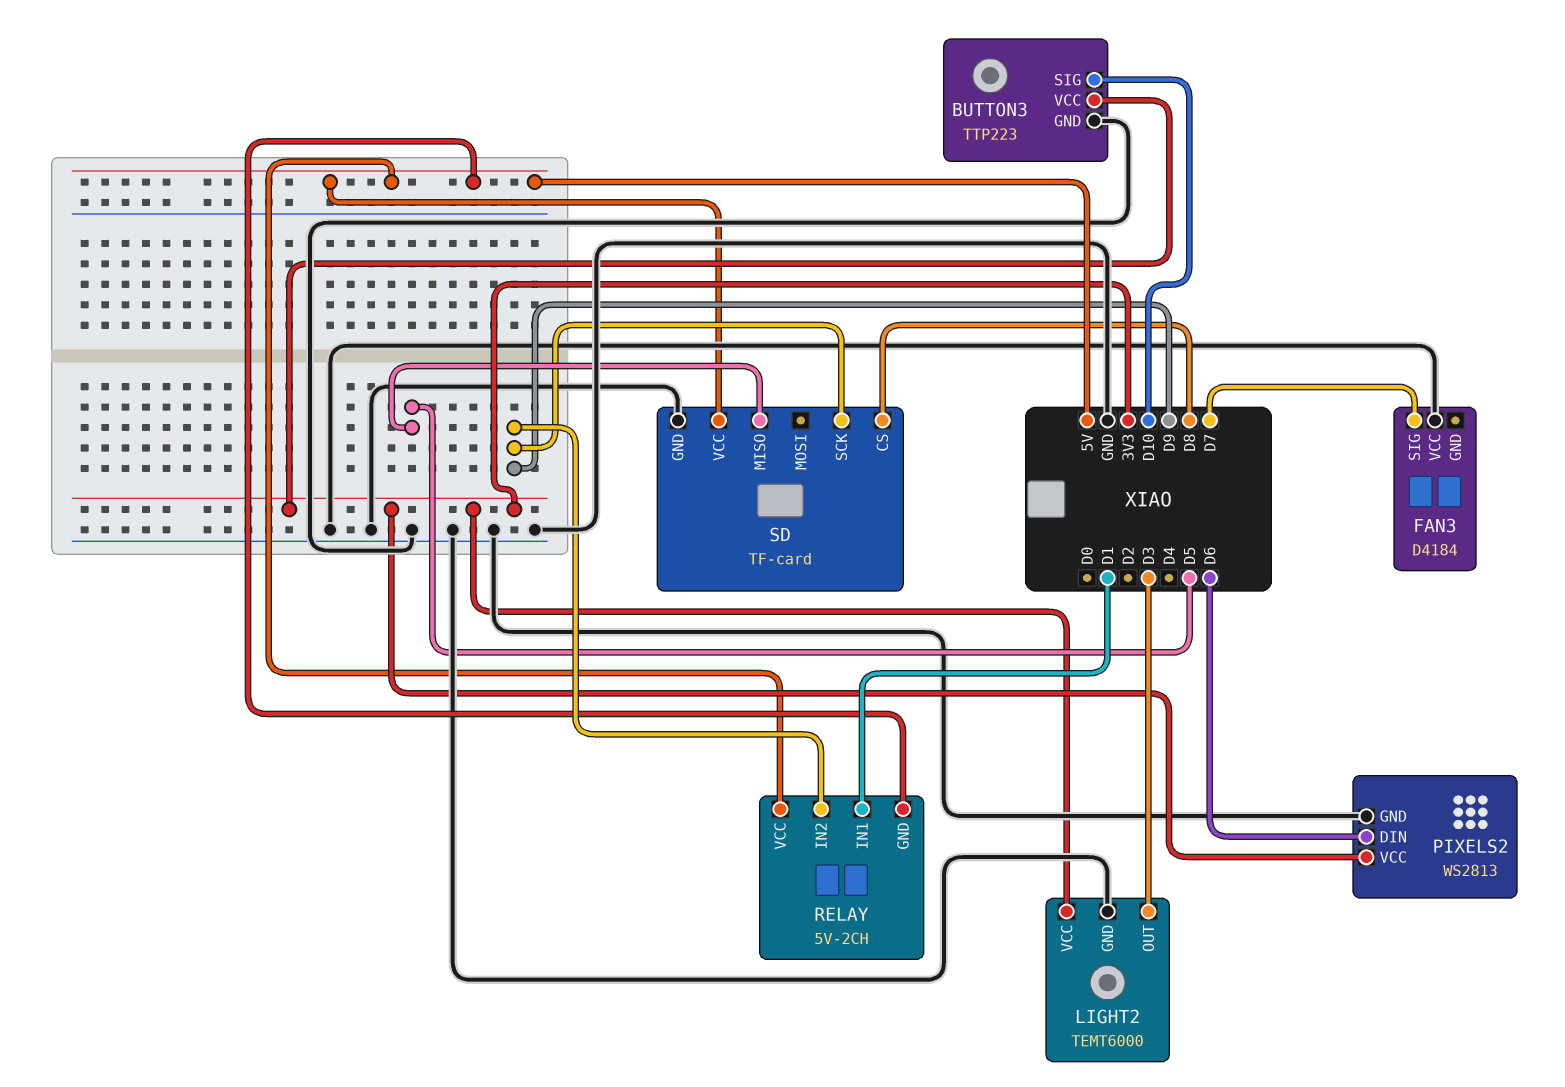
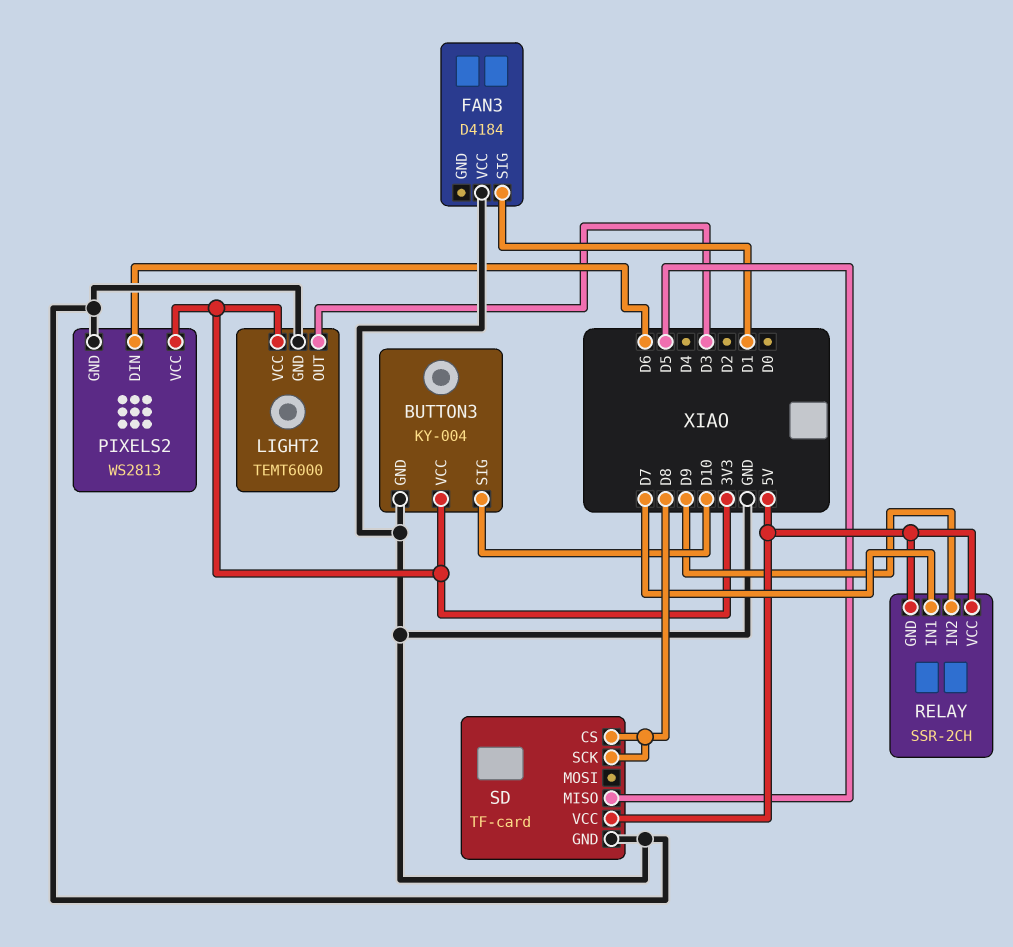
BUTTON3: TTP223 -> KY-004
FAN3 pin SIG: D7 -> D1
RELAY: 5V-2CH -> SSR-2CH
RELAY pin IN1: D1 -> D7
SD pin SCK: D9 -> D8

